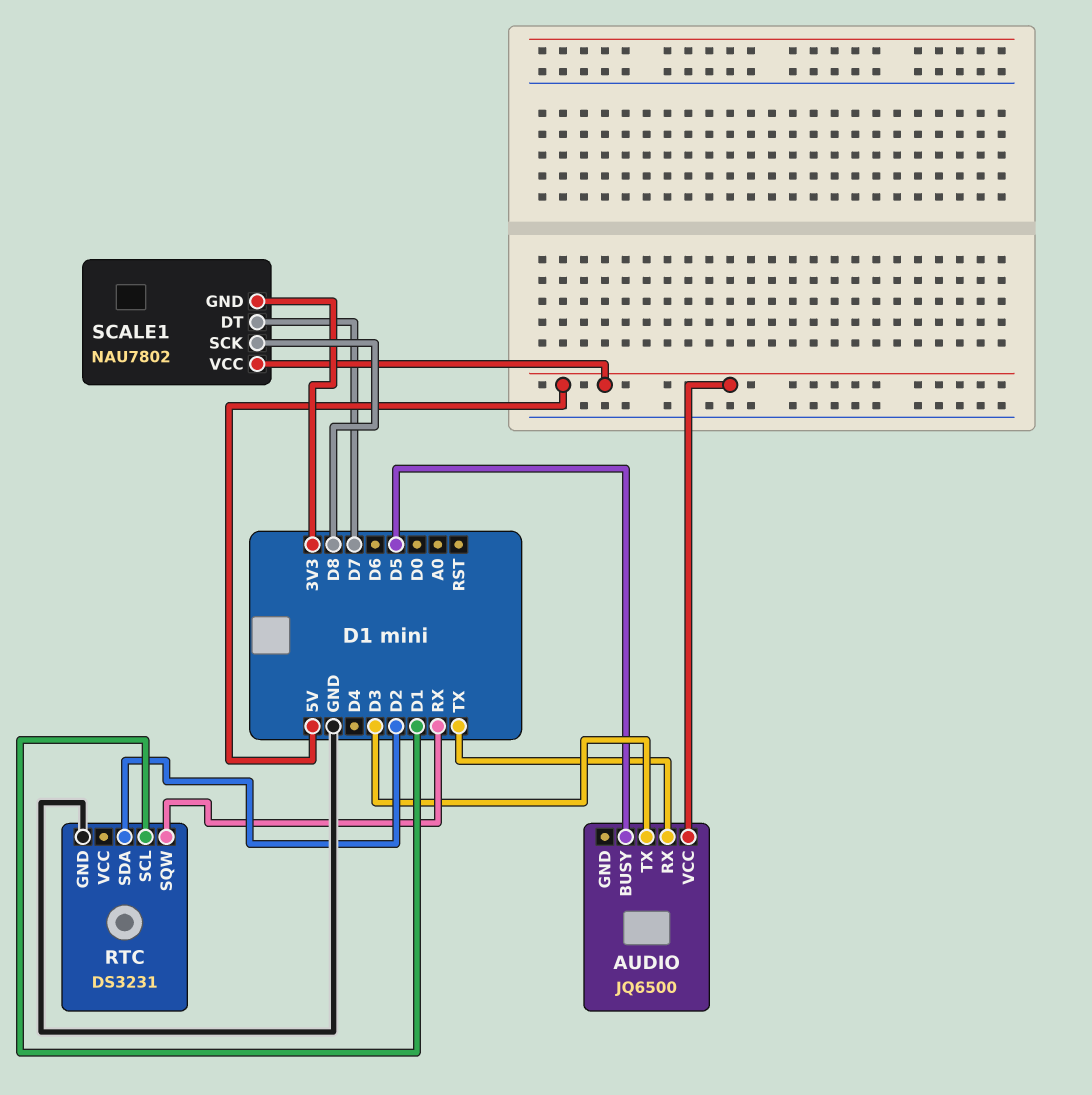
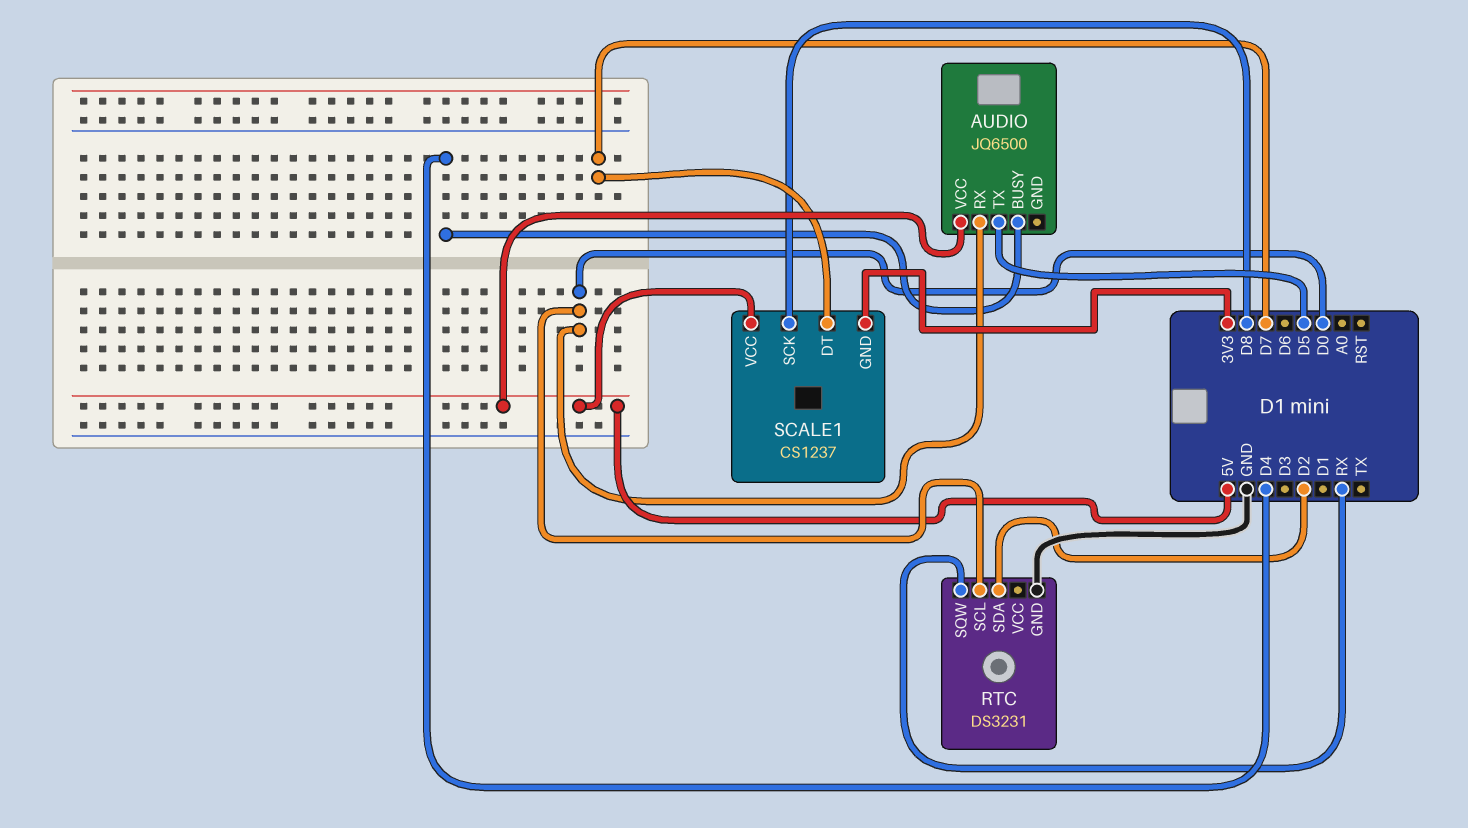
AUDIO pin BUSY: D5 -> D4
AUDIO pin RX: TX -> D0
AUDIO pin TX: D3 -> D5
RTC pin SCL: D1 -> D0
SCALE1: NAU7802 -> CS1237

